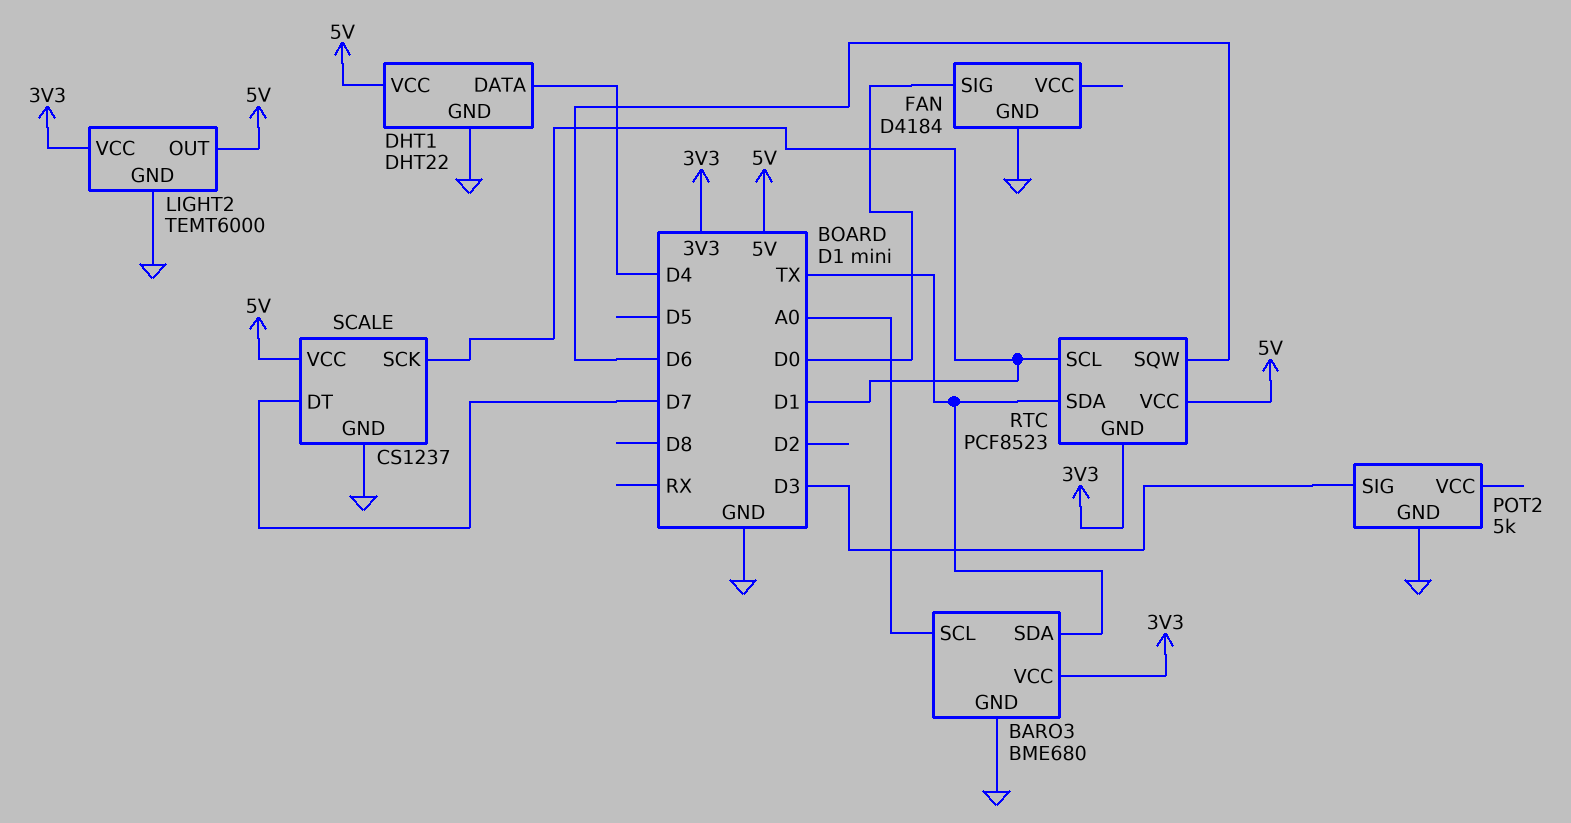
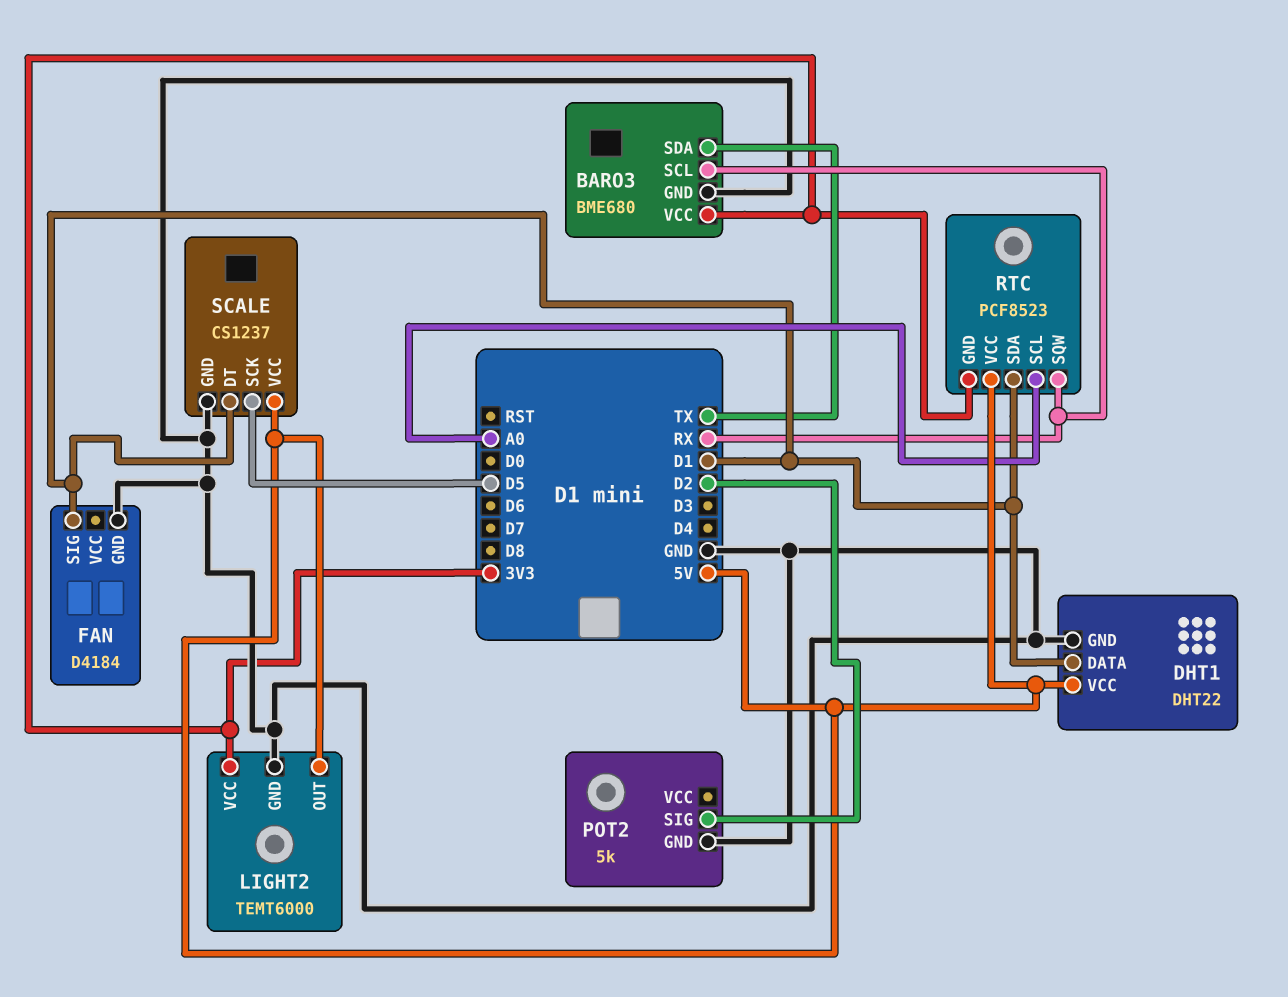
BARO3 pin SCL: A0 -> RX
DHT1 pin DATA: D4 -> D1
FAN pin SIG: D0 -> D1
POT2 pin SIG: D3 -> D2
RTC pin SCL: D1 -> A0
RTC pin SDA: TX -> D1
RTC pin SQW: D6 -> RX
SCALE pin DT: D7 -> D1
SCALE pin SCK: D1 -> D5

